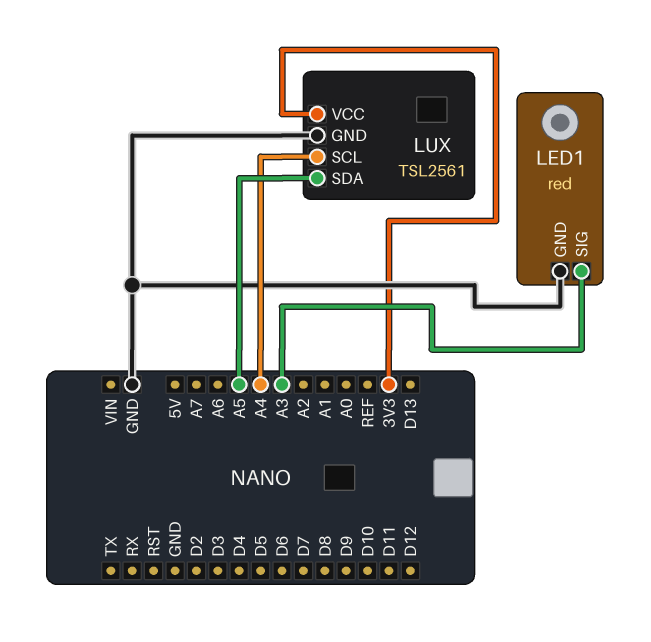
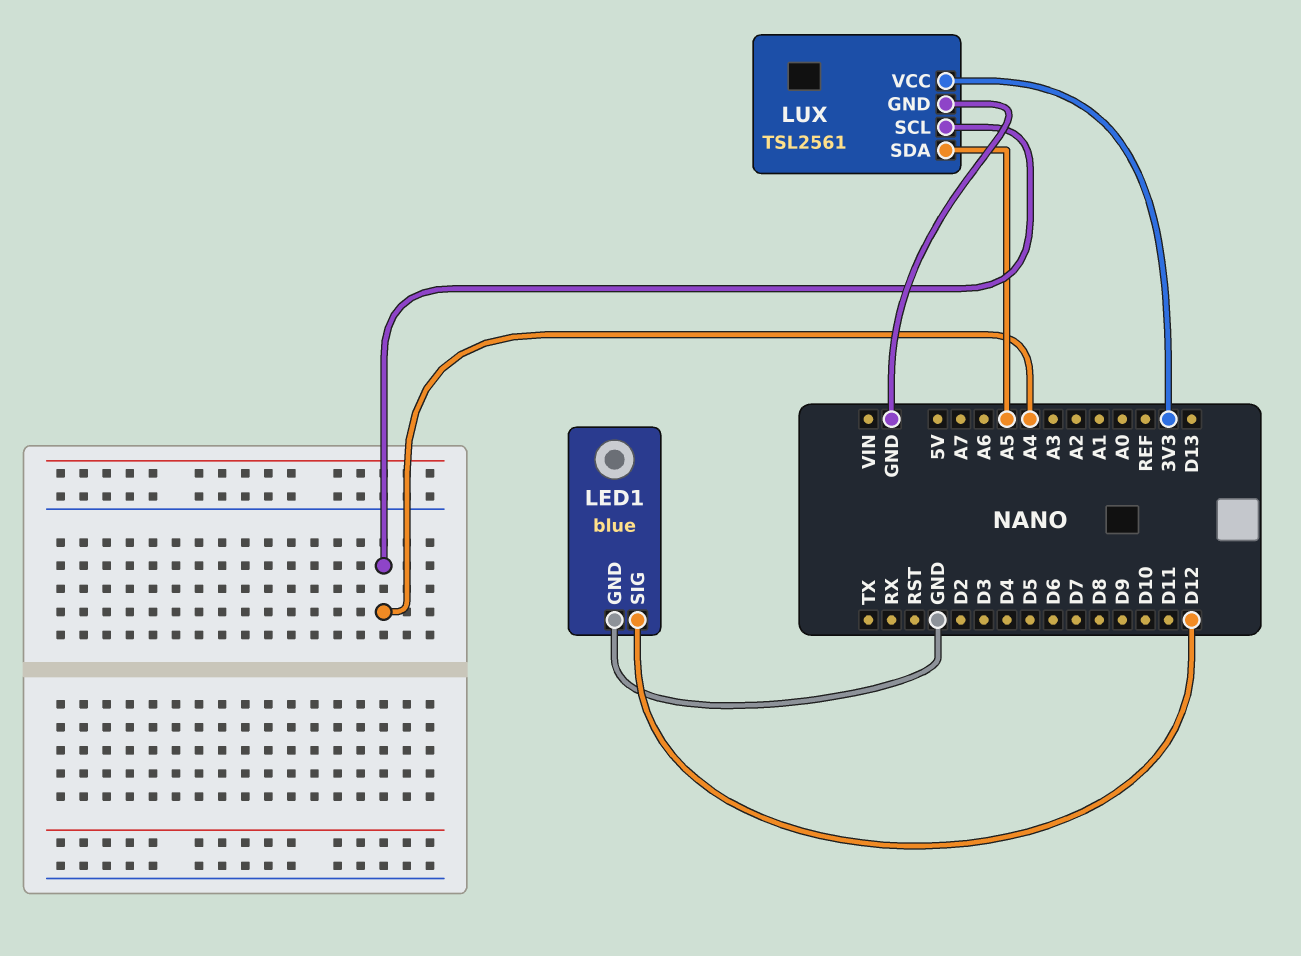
LED1: red -> blue
LED1 pin SIG: A3 -> D12

